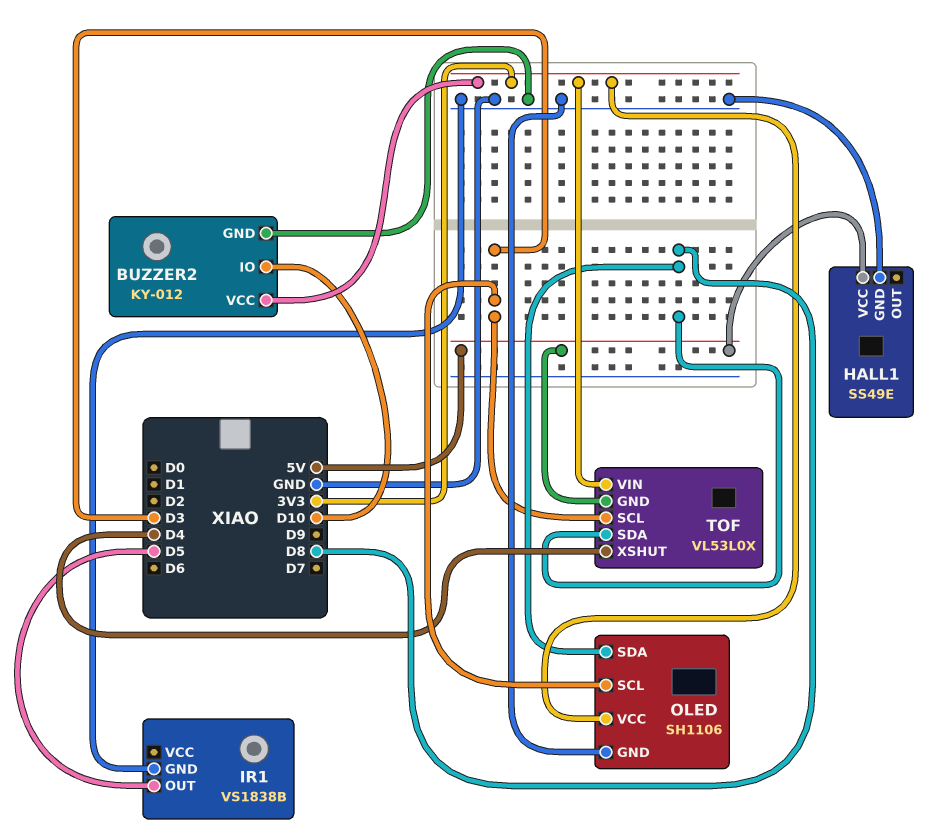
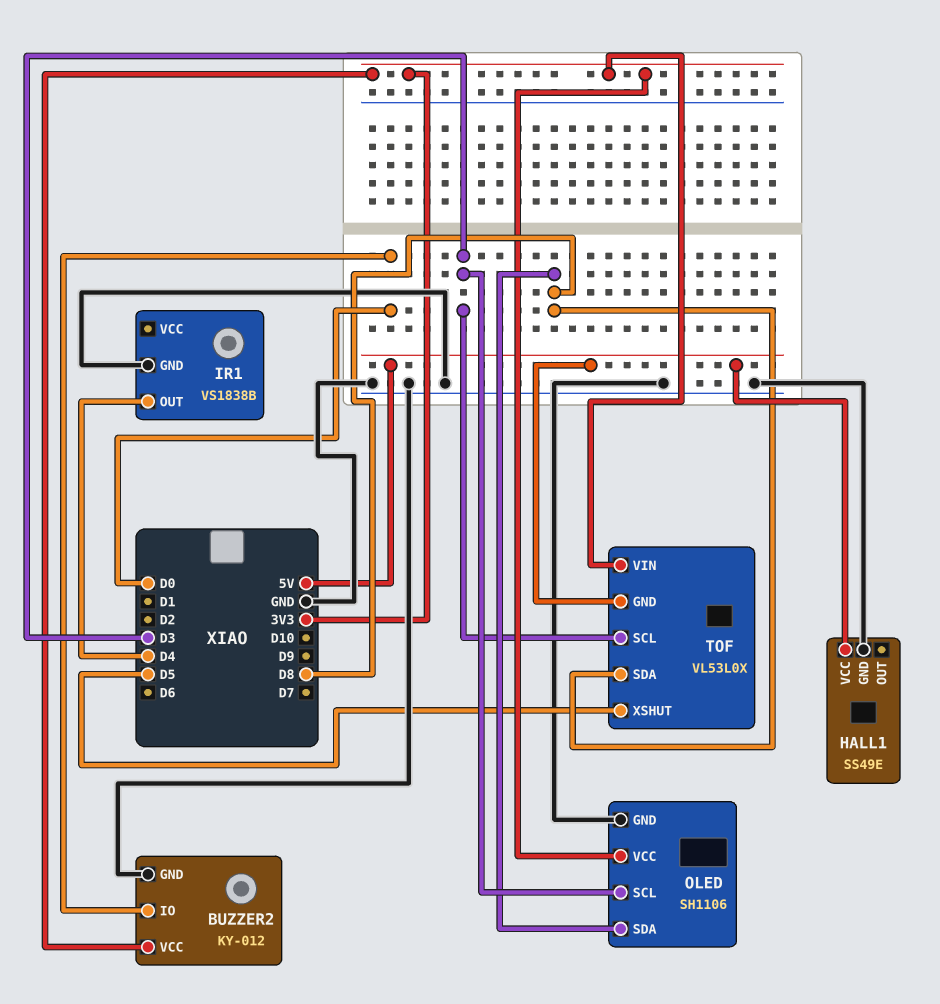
BUZZER2 pin IO: D10 -> D0
IR1 pin OUT: D5 -> D4
TOF pin XSHUT: D4 -> D5

